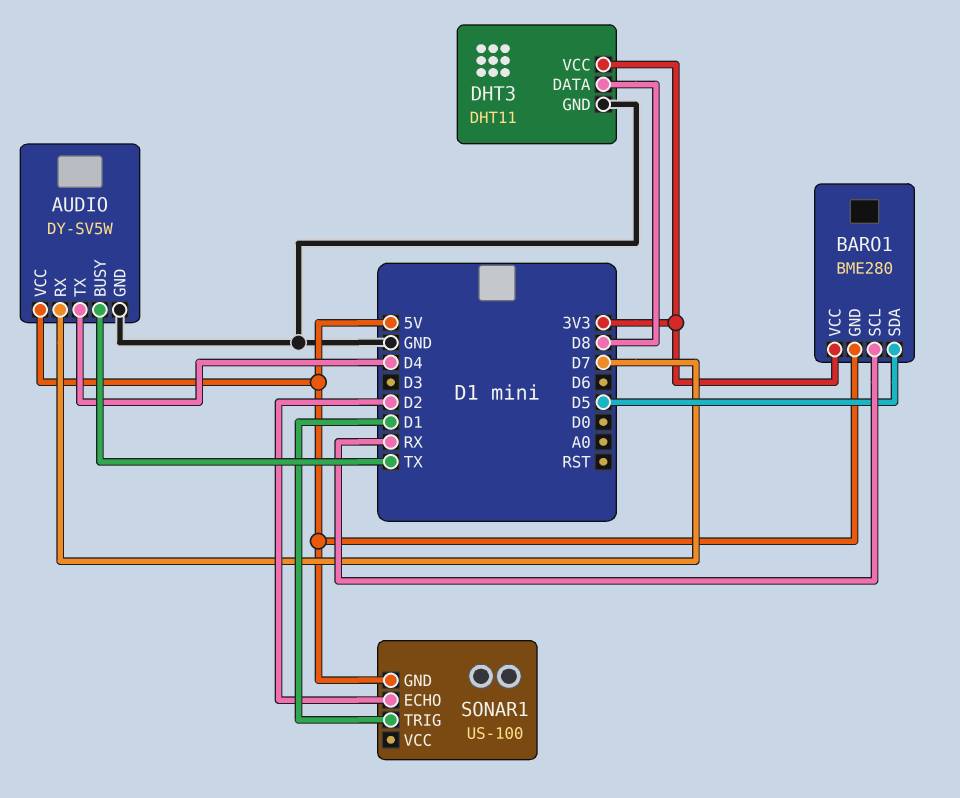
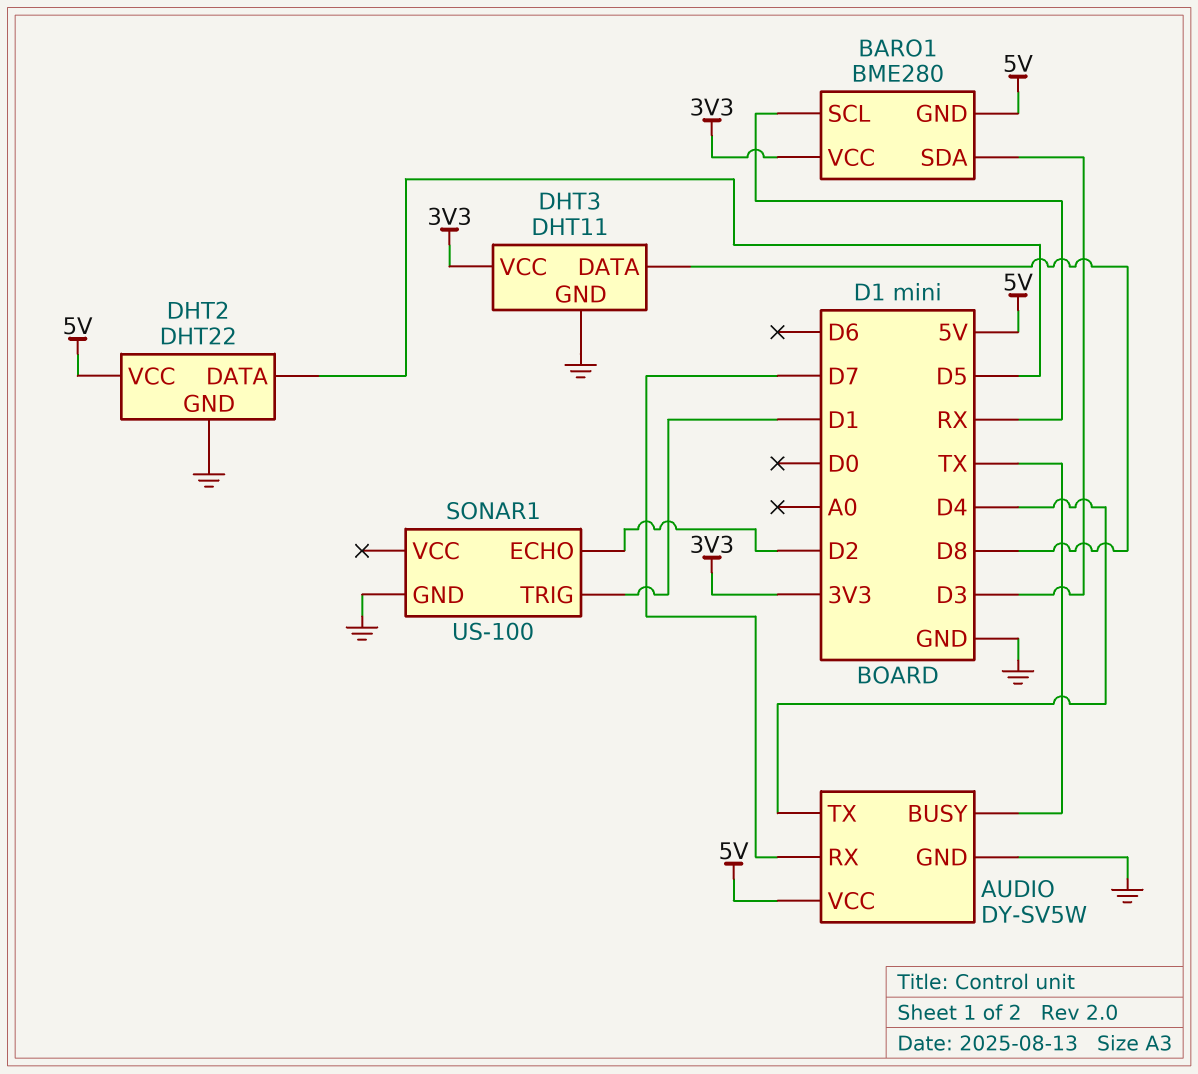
BARO1 pin SDA: D5 -> D3
DHT2: none -> DHT22
DHT2 pin DATA: none -> D5
DHT2 pin GND: none -> GND
DHT2 pin VCC: none -> 5V
SONAR1 pin GND: 5V -> GND

